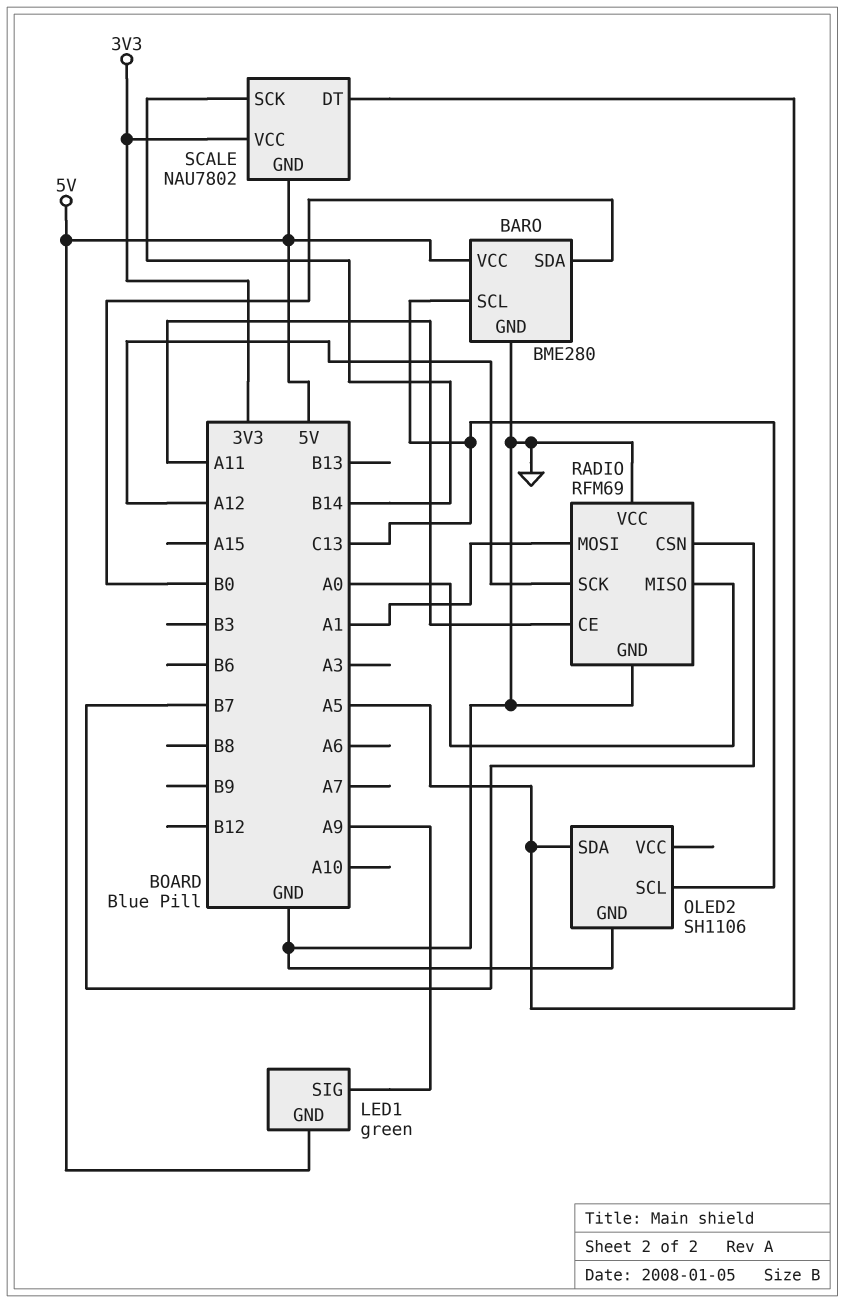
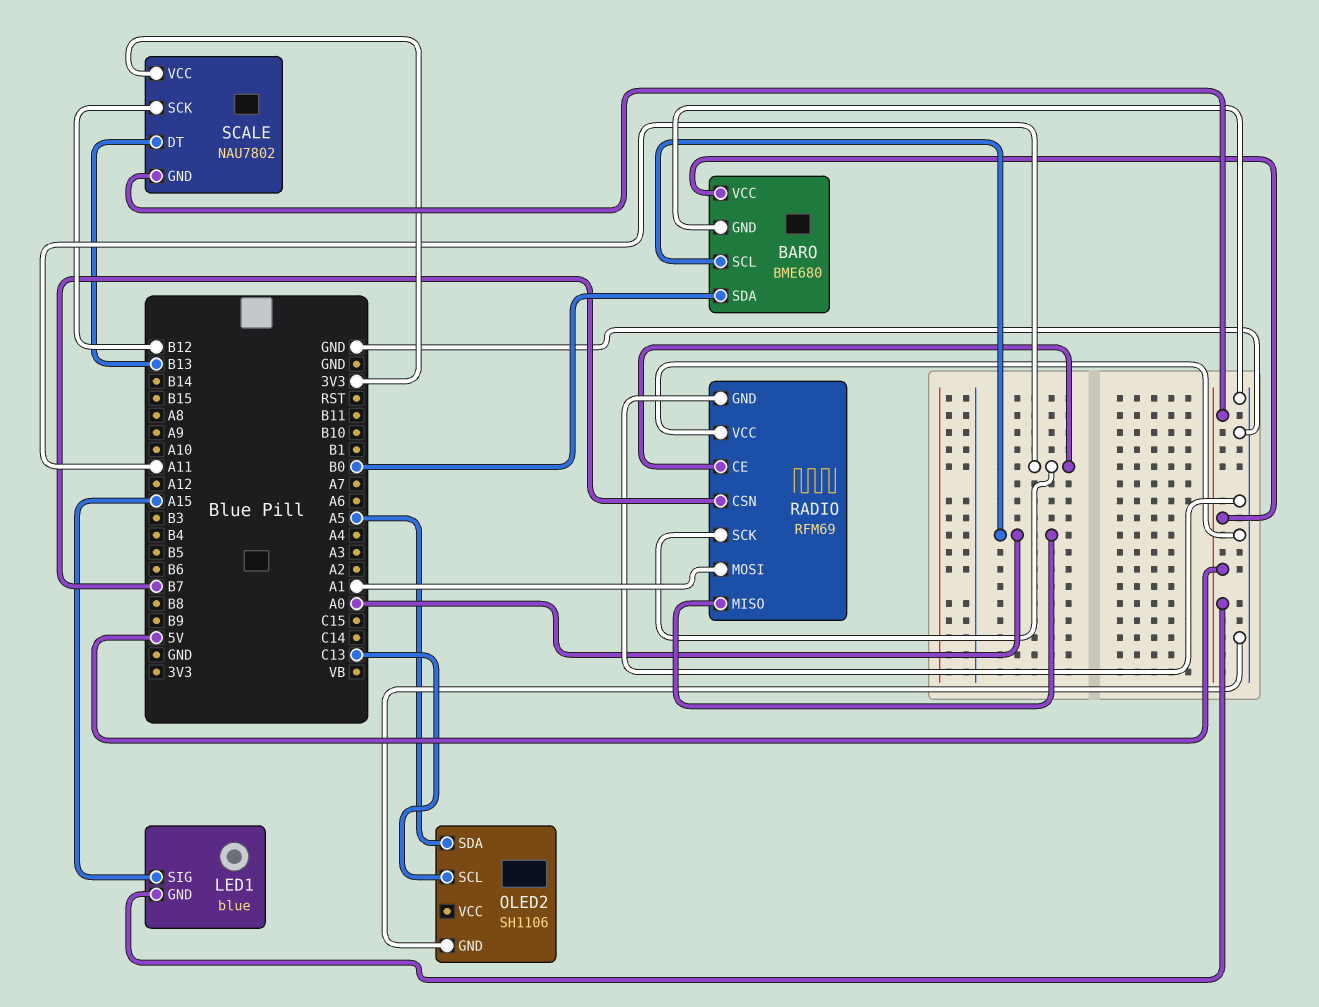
BARO: BME280 -> BME680
BARO pin SCL: C13 -> A0
LED1: green -> blue
LED1 pin SIG: A9 -> A15
RADIO pin SCK: A12 -> A11
SCALE pin DT: A5 -> B13
SCALE pin SCK: B14 -> B12

